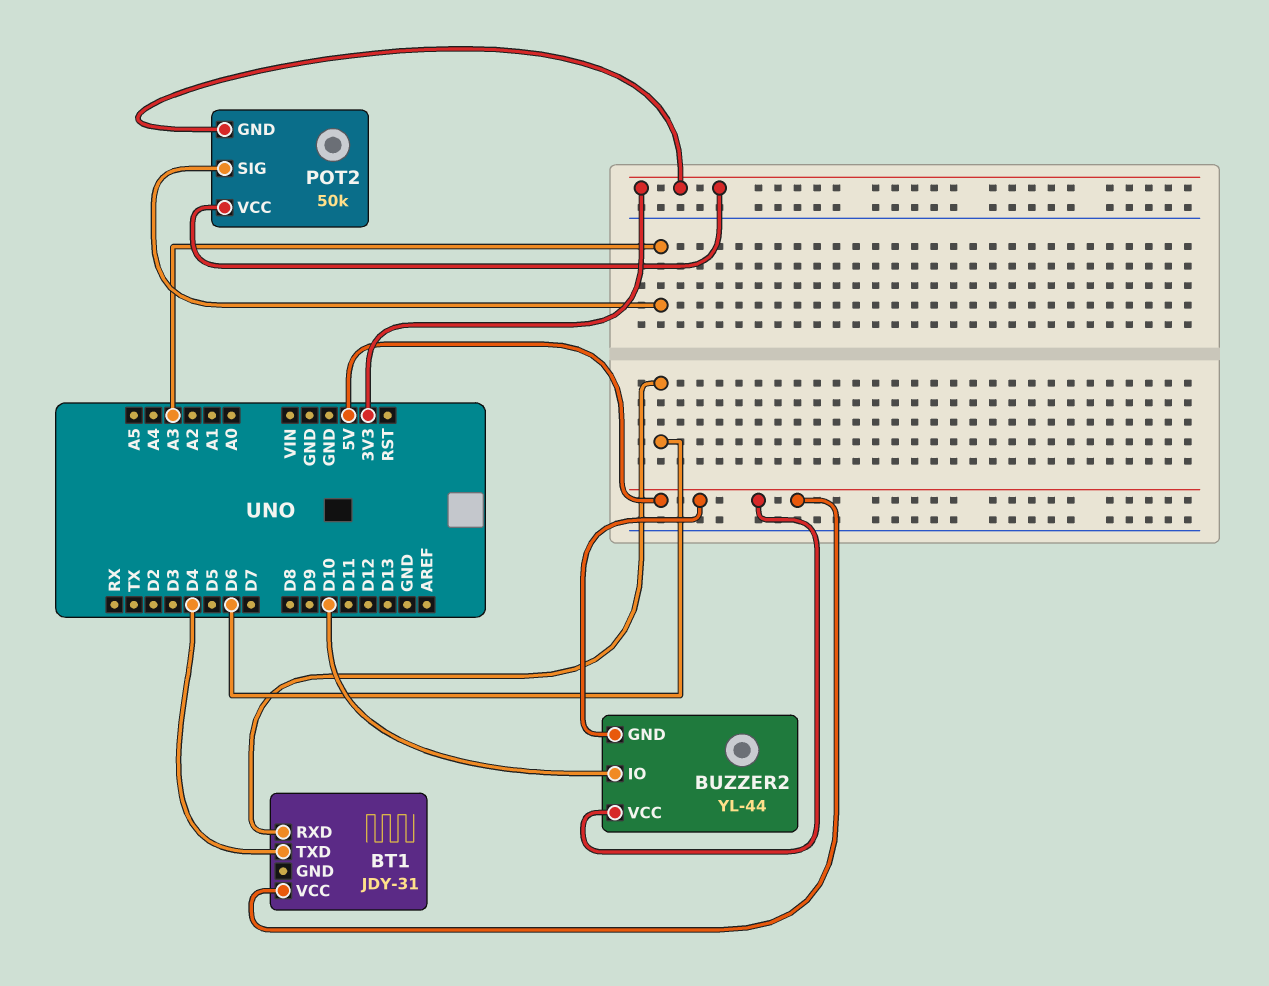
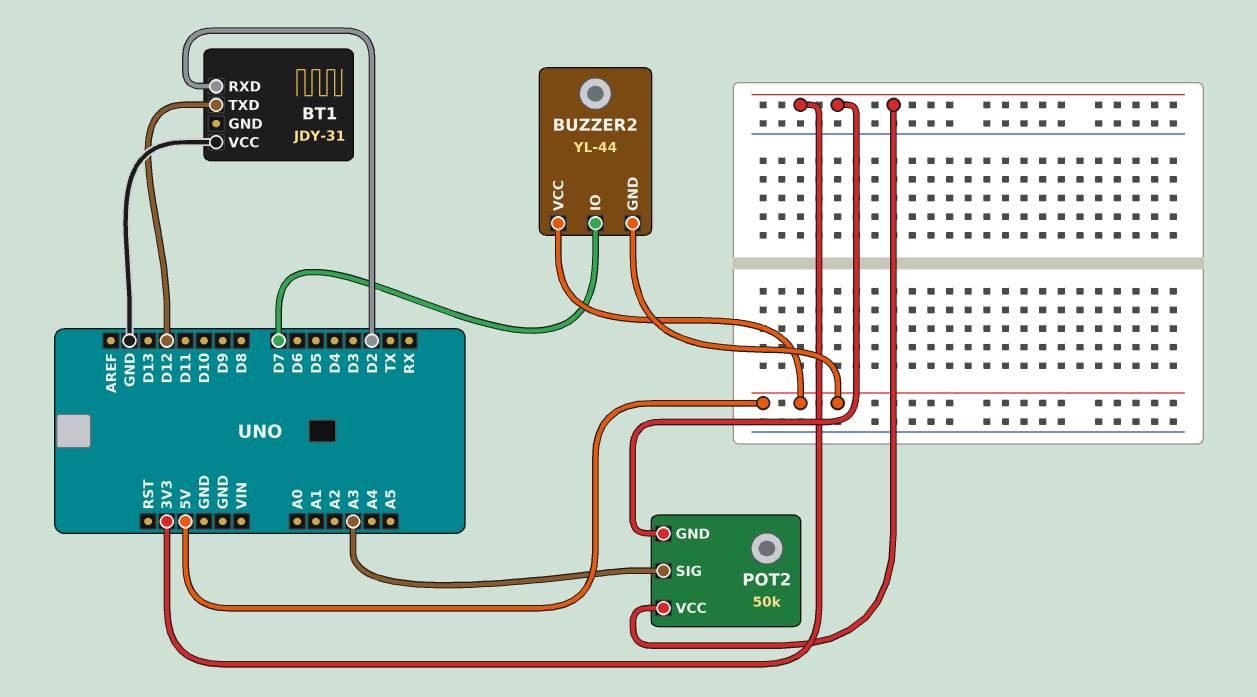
BT1 pin RXD: D6 -> D2
BT1 pin TXD: D4 -> D12
BT1 pin VCC: 5V -> GND
BUZZER2 pin IO: D10 -> D7

